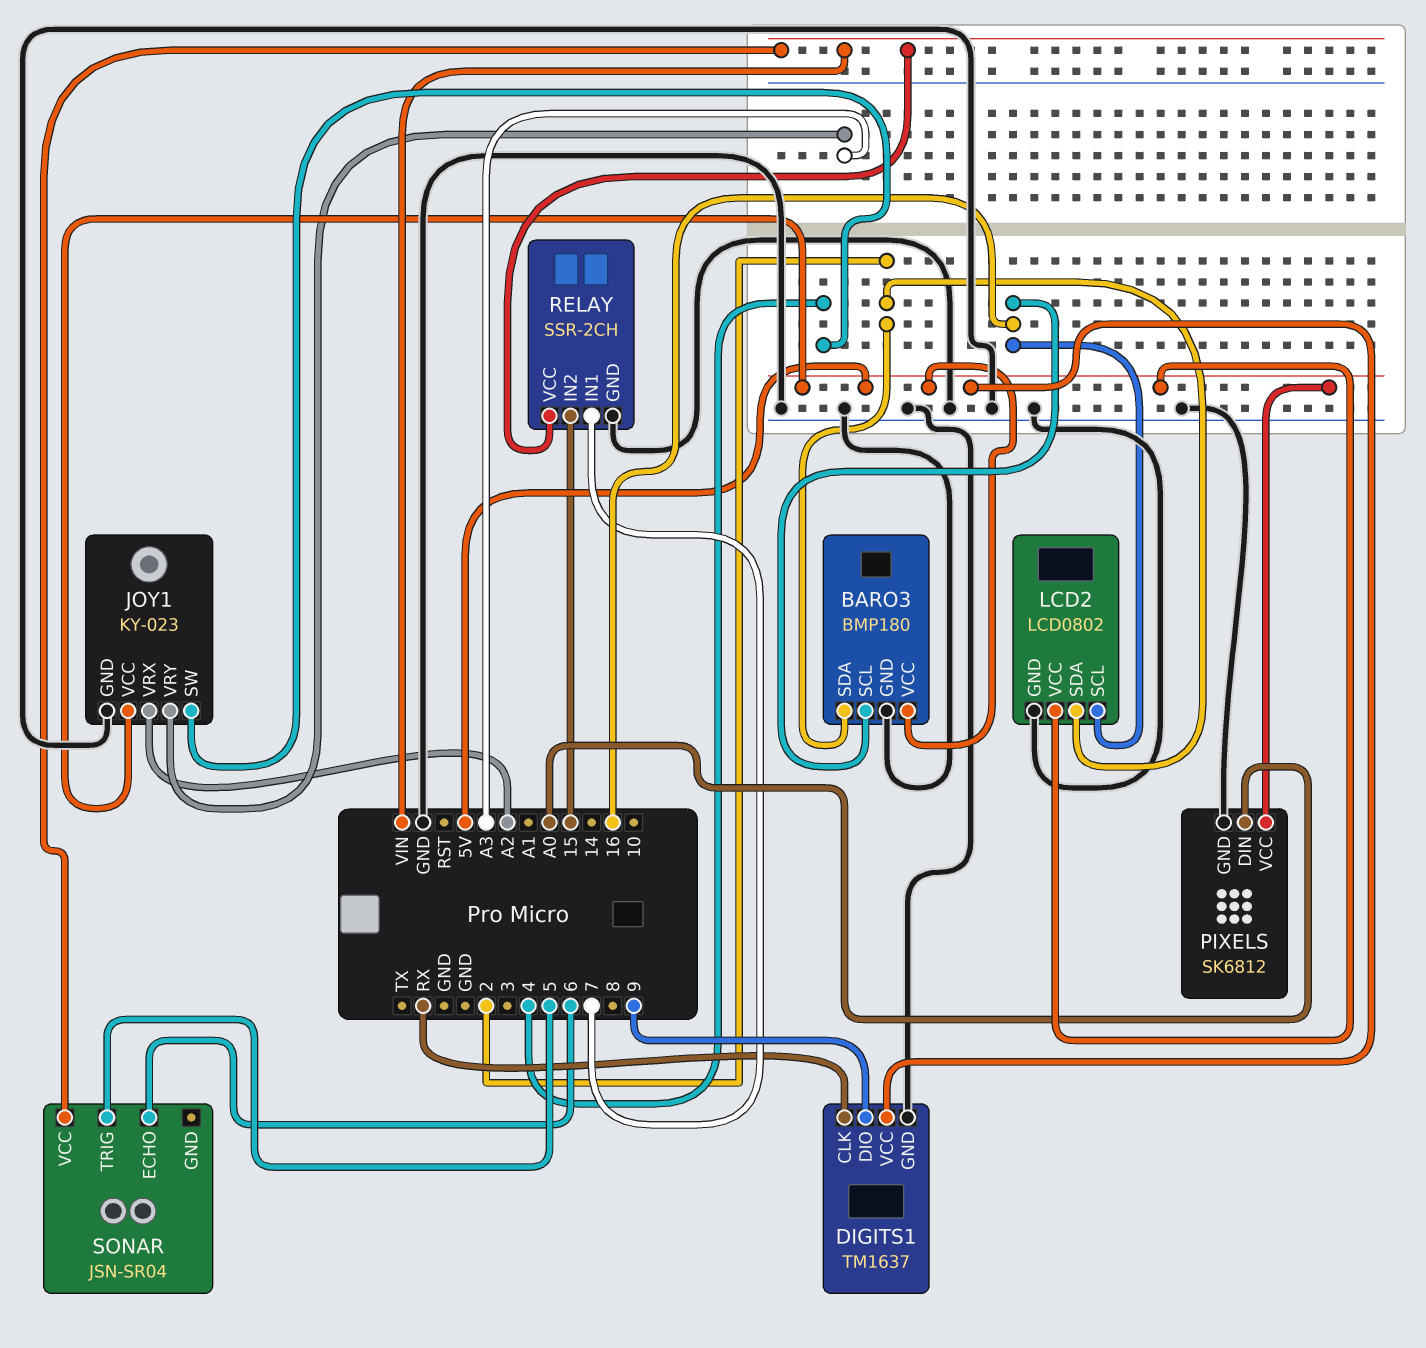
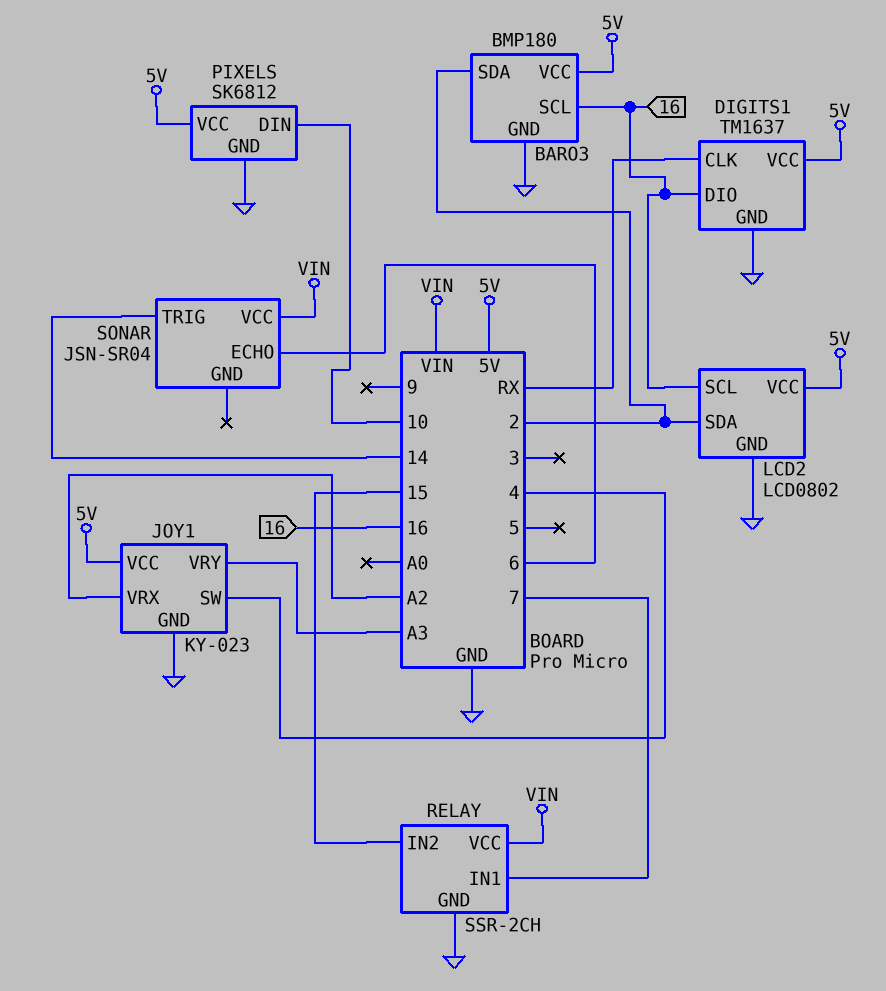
DIGITS1 pin DIO: 9 -> 16
PIXELS pin DIN: A0 -> 10
SONAR pin TRIG: 5 -> 14

